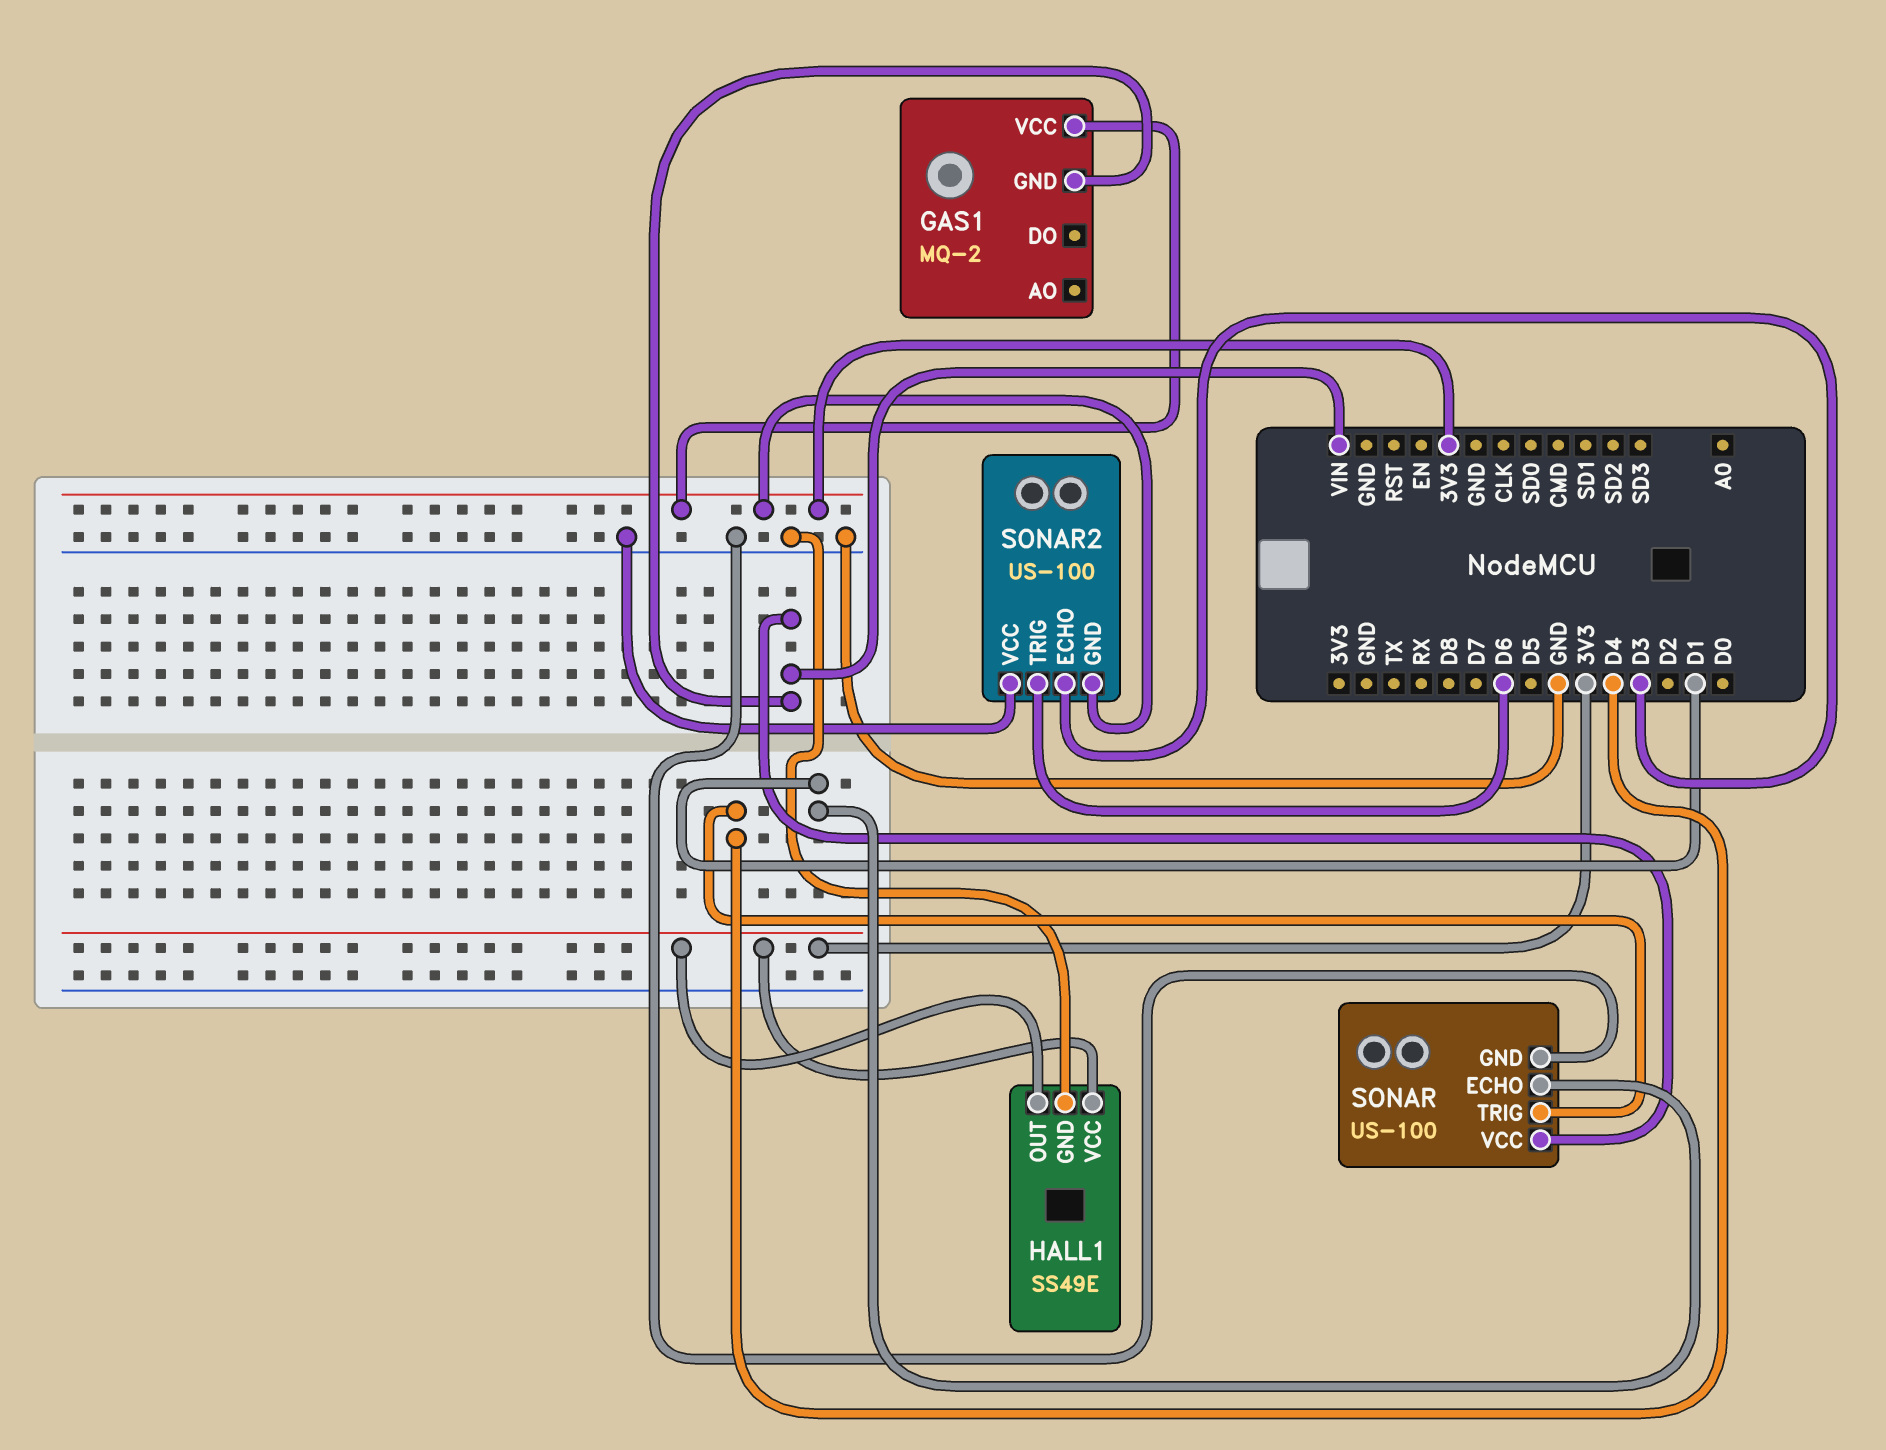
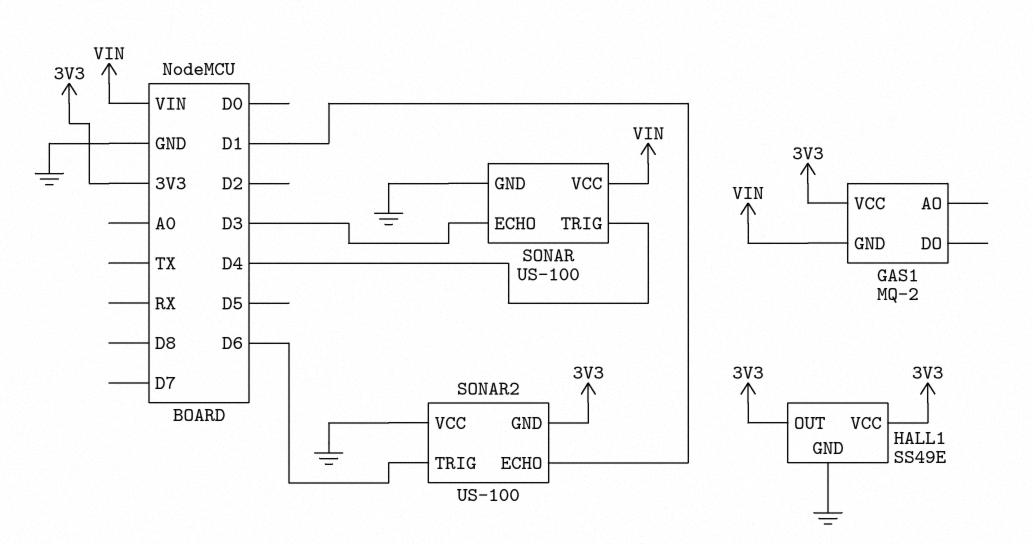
SONAR pin ECHO: D1 -> D3
SONAR2 pin ECHO: D3 -> D1

